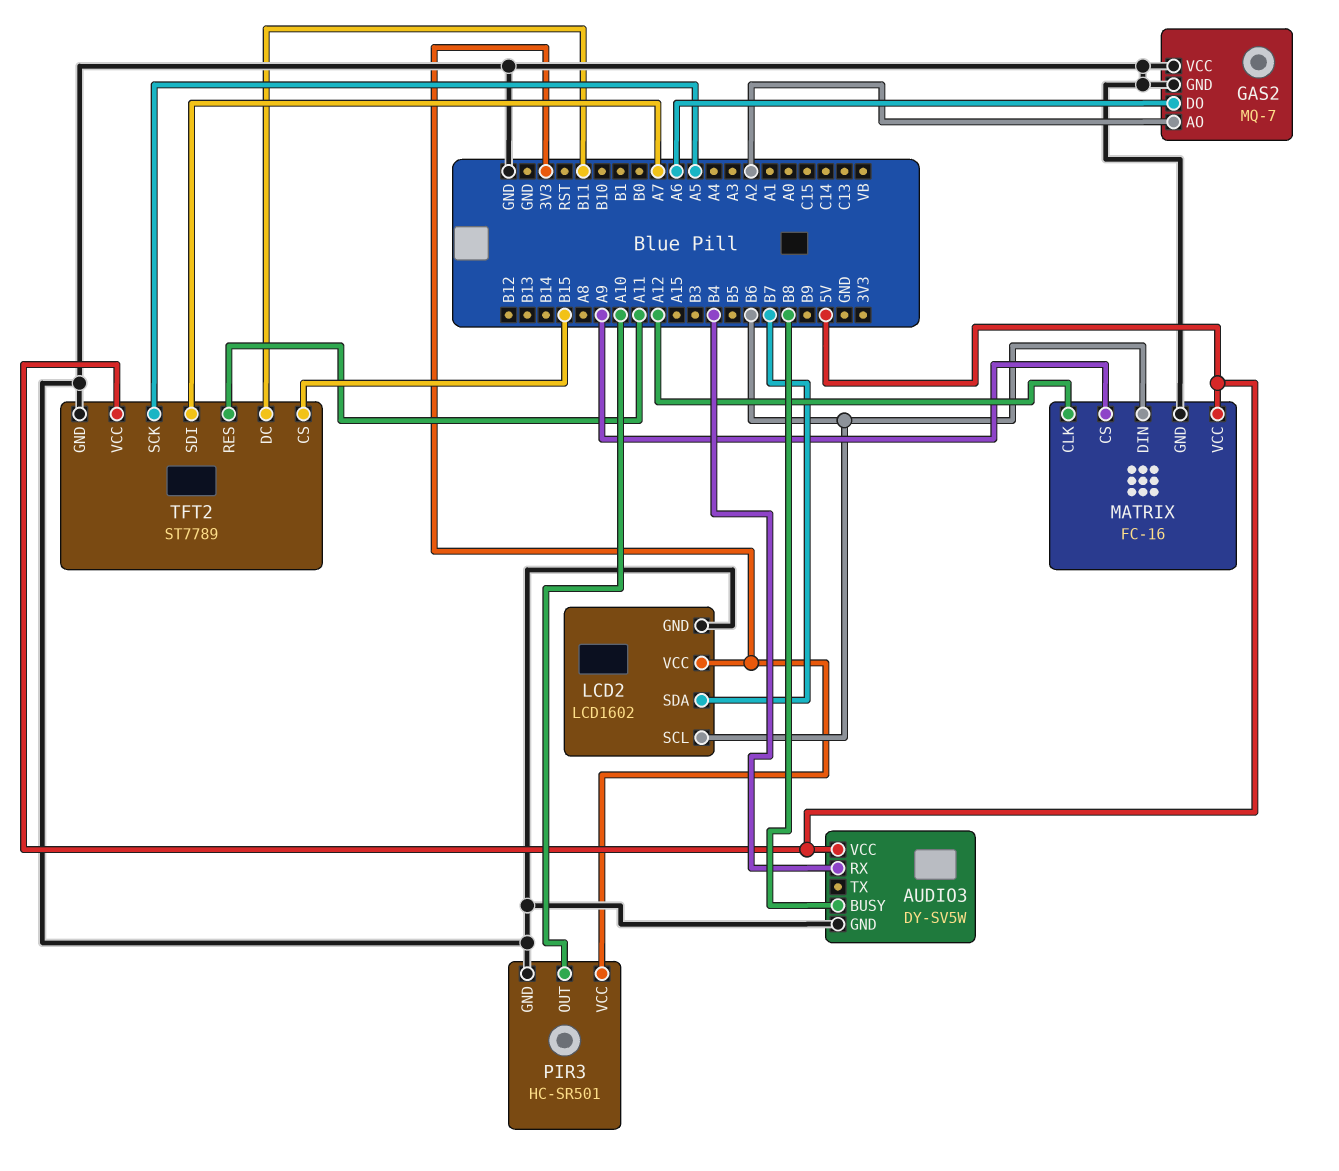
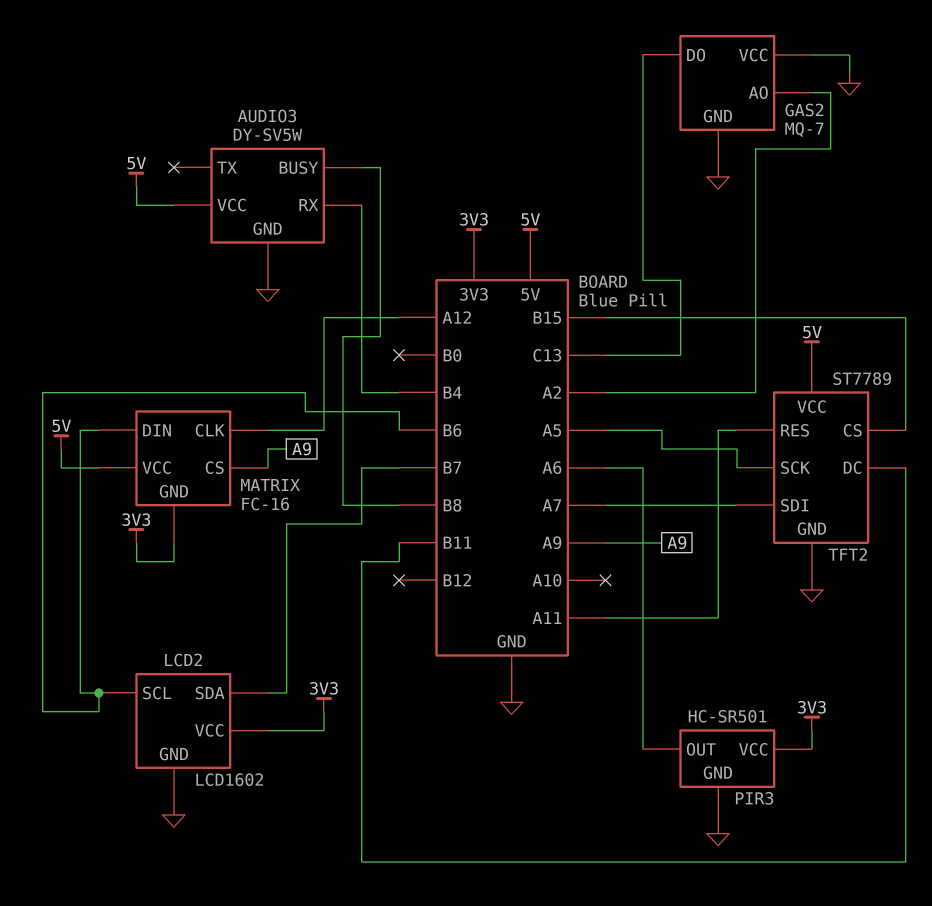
GAS2 pin DO: A6 -> C13
MATRIX pin GND: GND -> 3V3
PIR3 pin OUT: A10 -> A6

